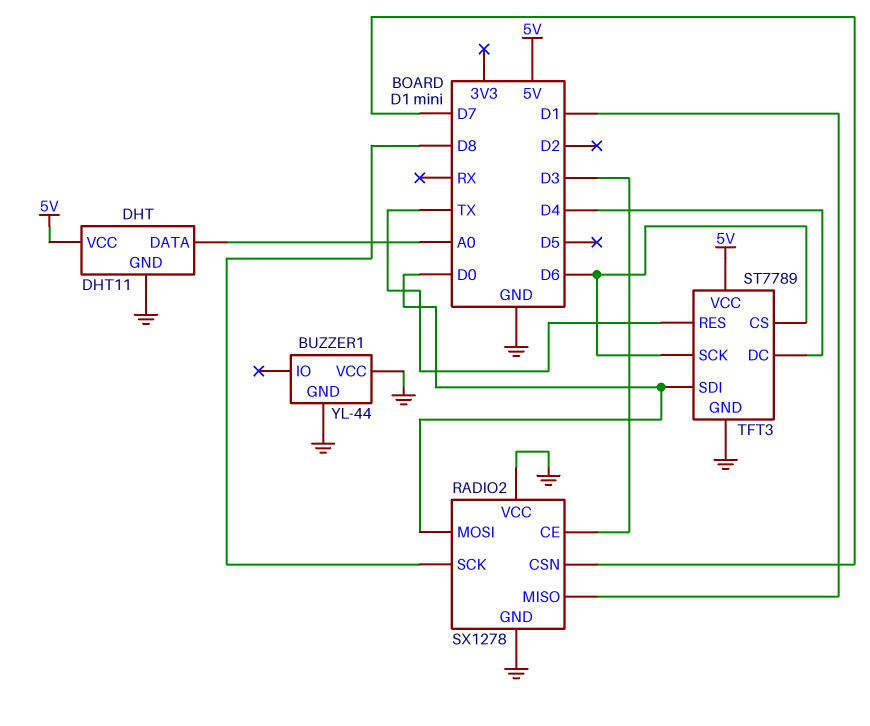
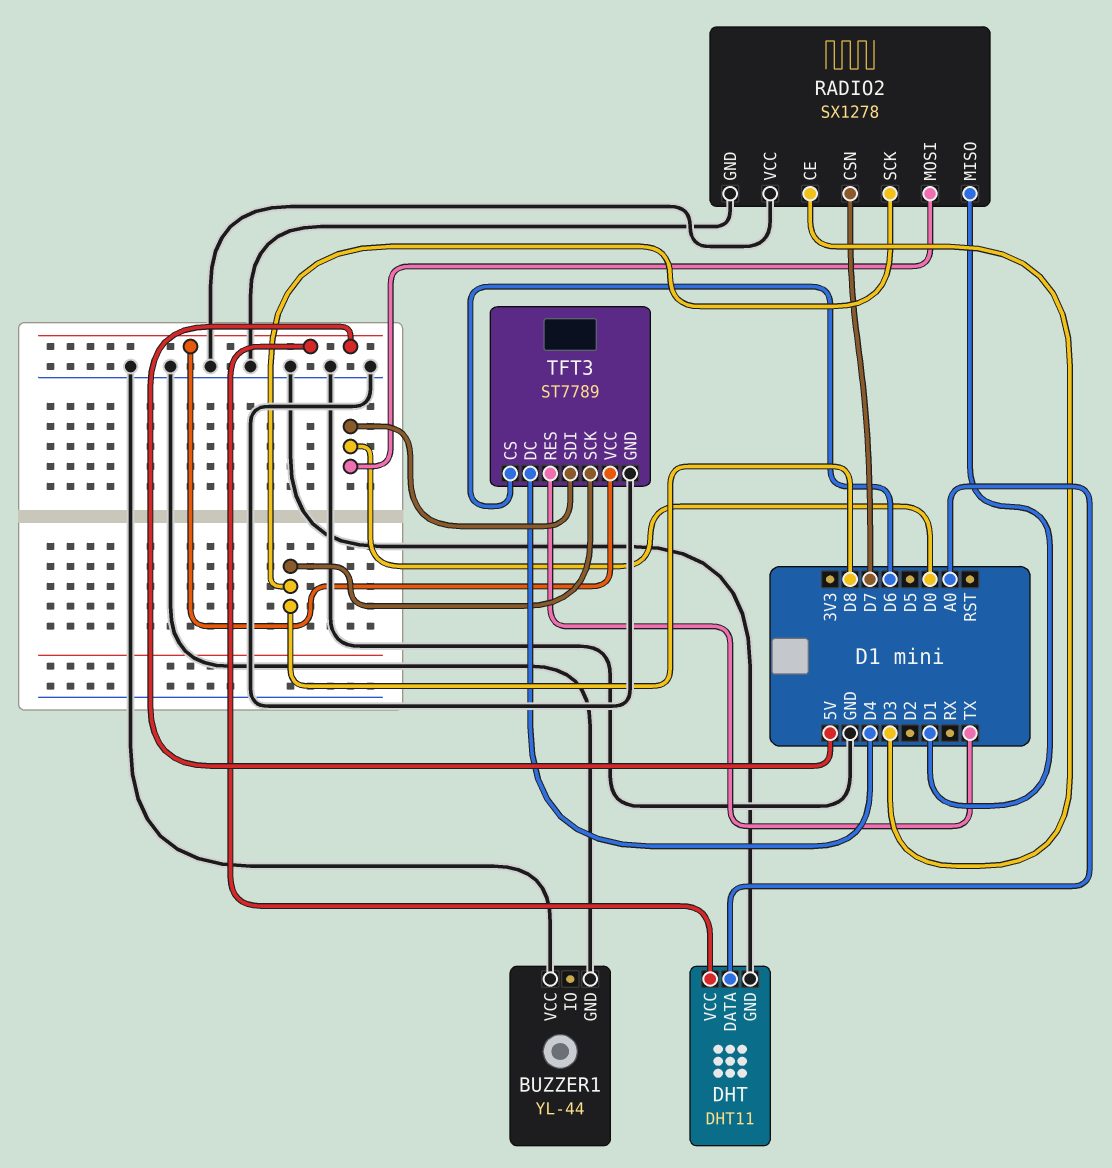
TFT3 pin SCK: D6 -> D8

